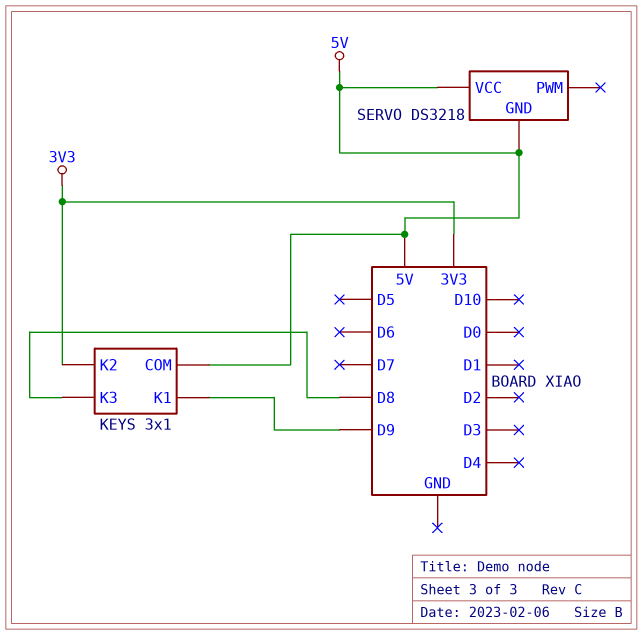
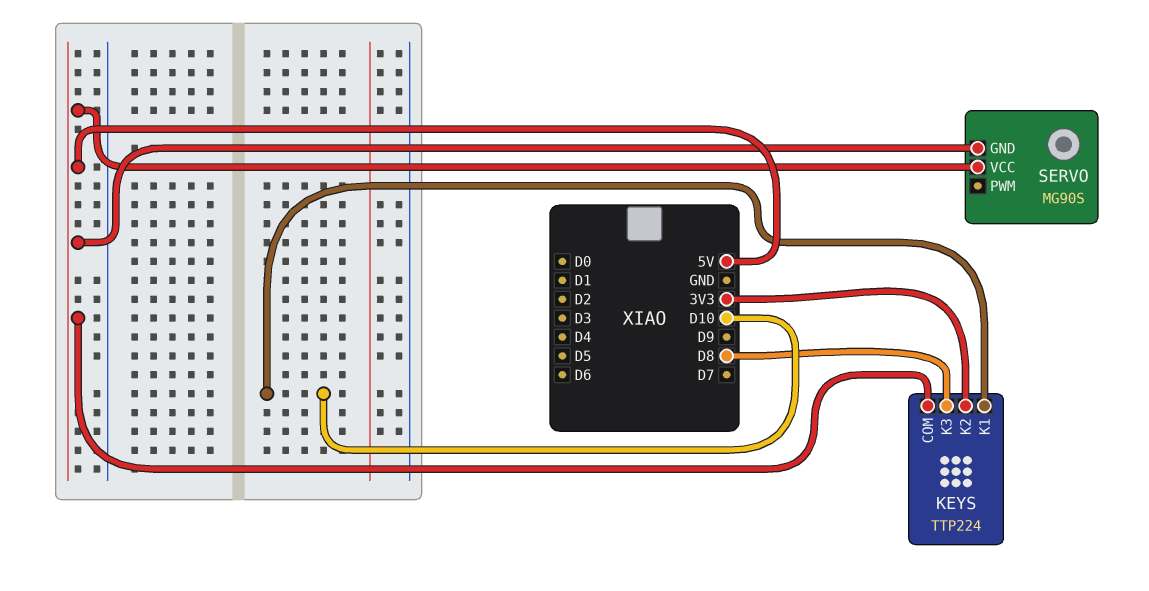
KEYS: 3x1 -> TTP224
KEYS pin K1: D9 -> D10
SERVO: DS3218 -> MG90S

